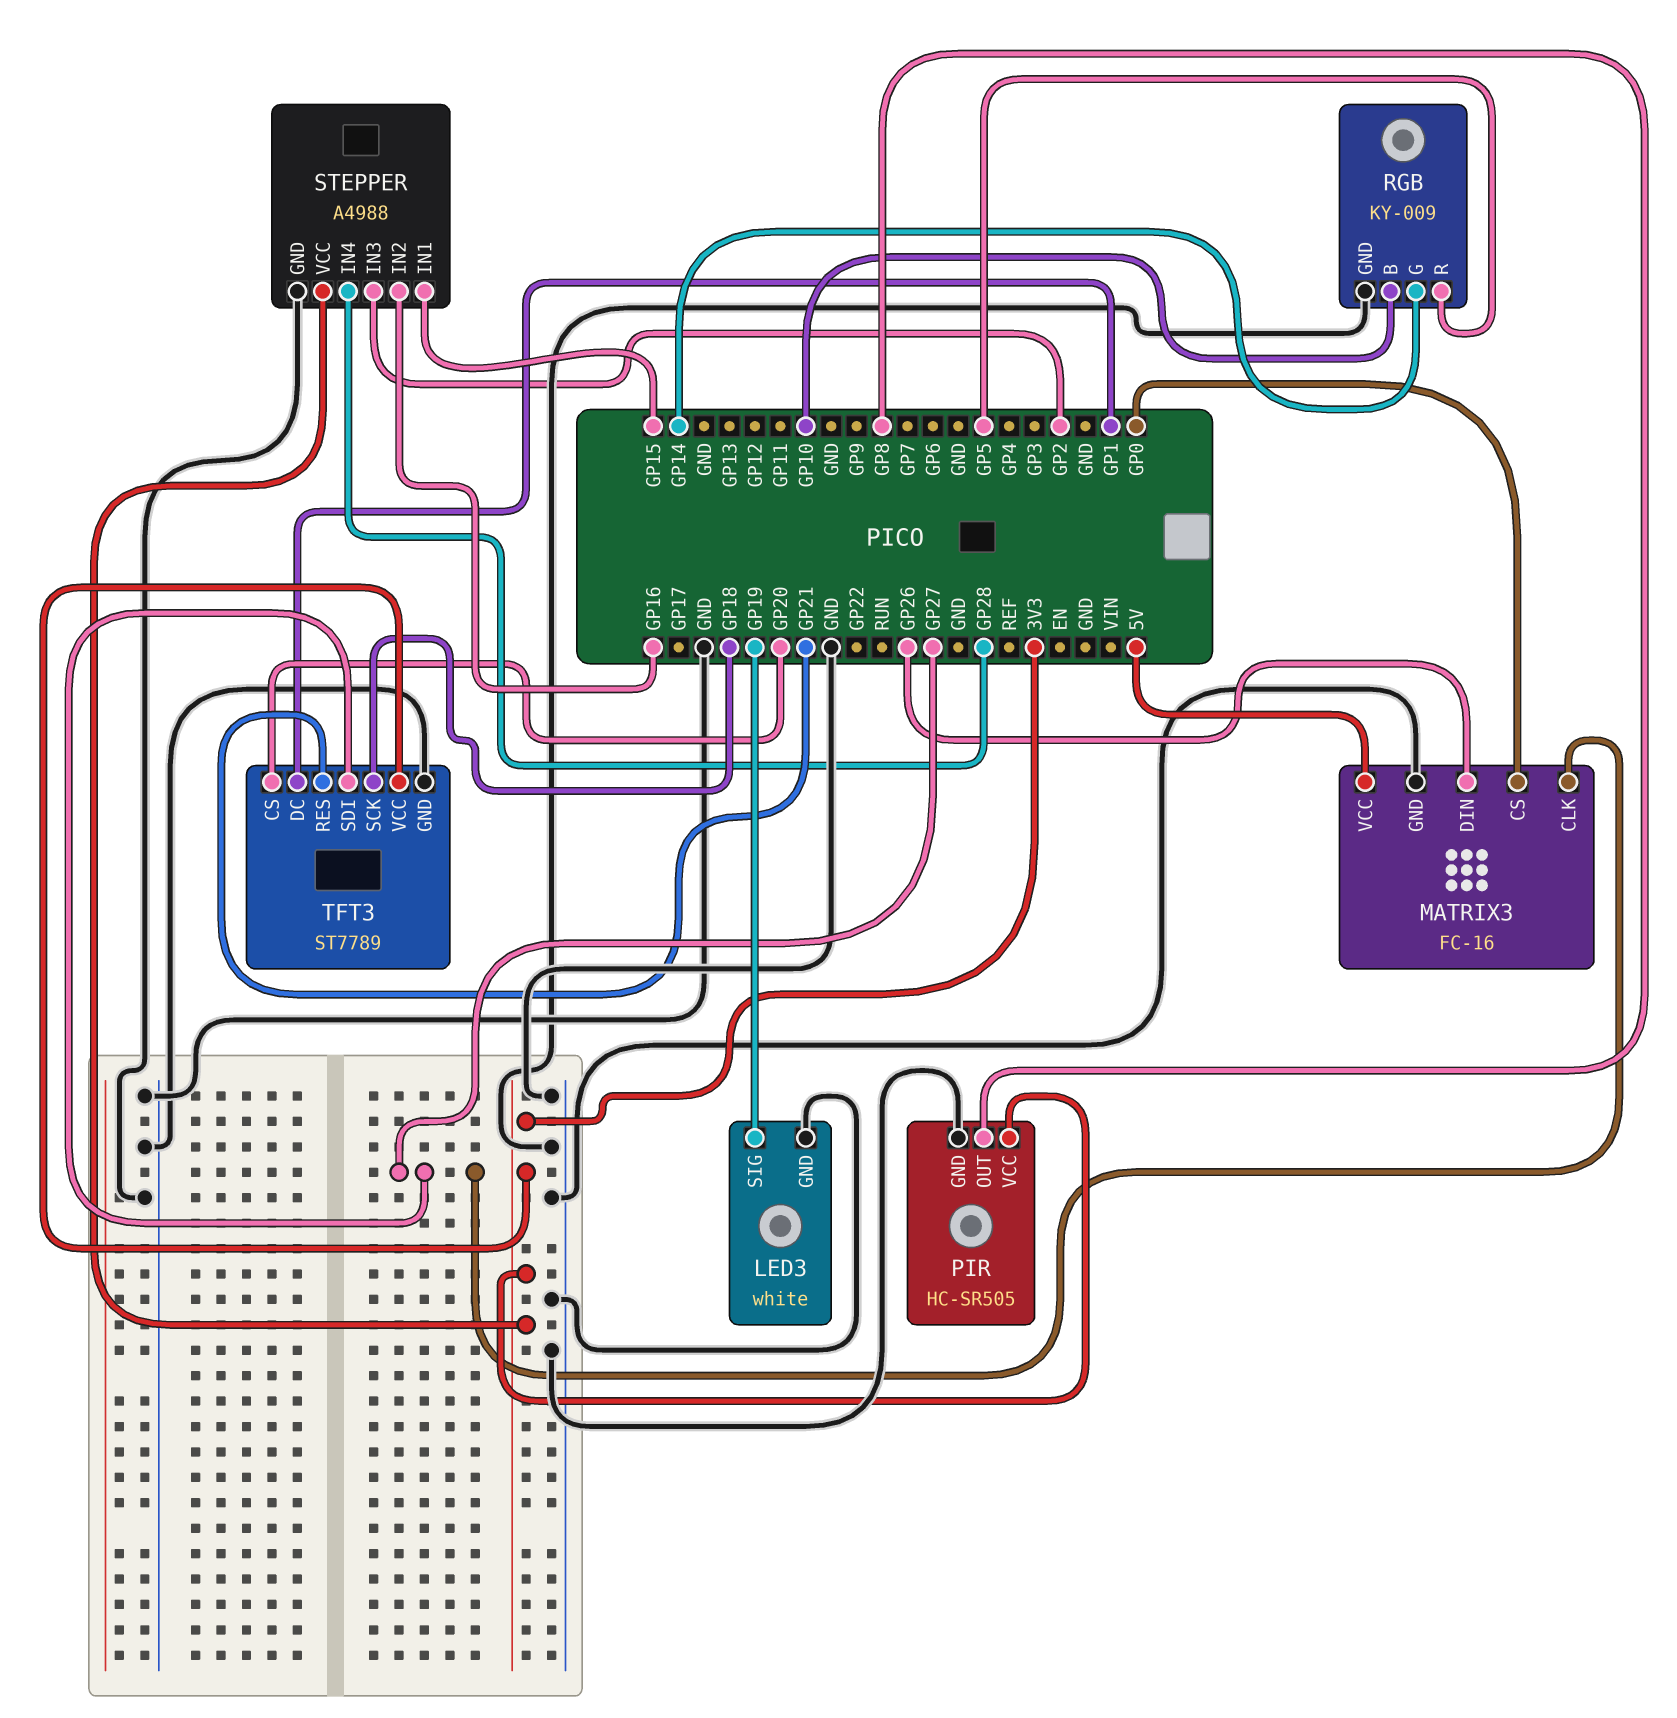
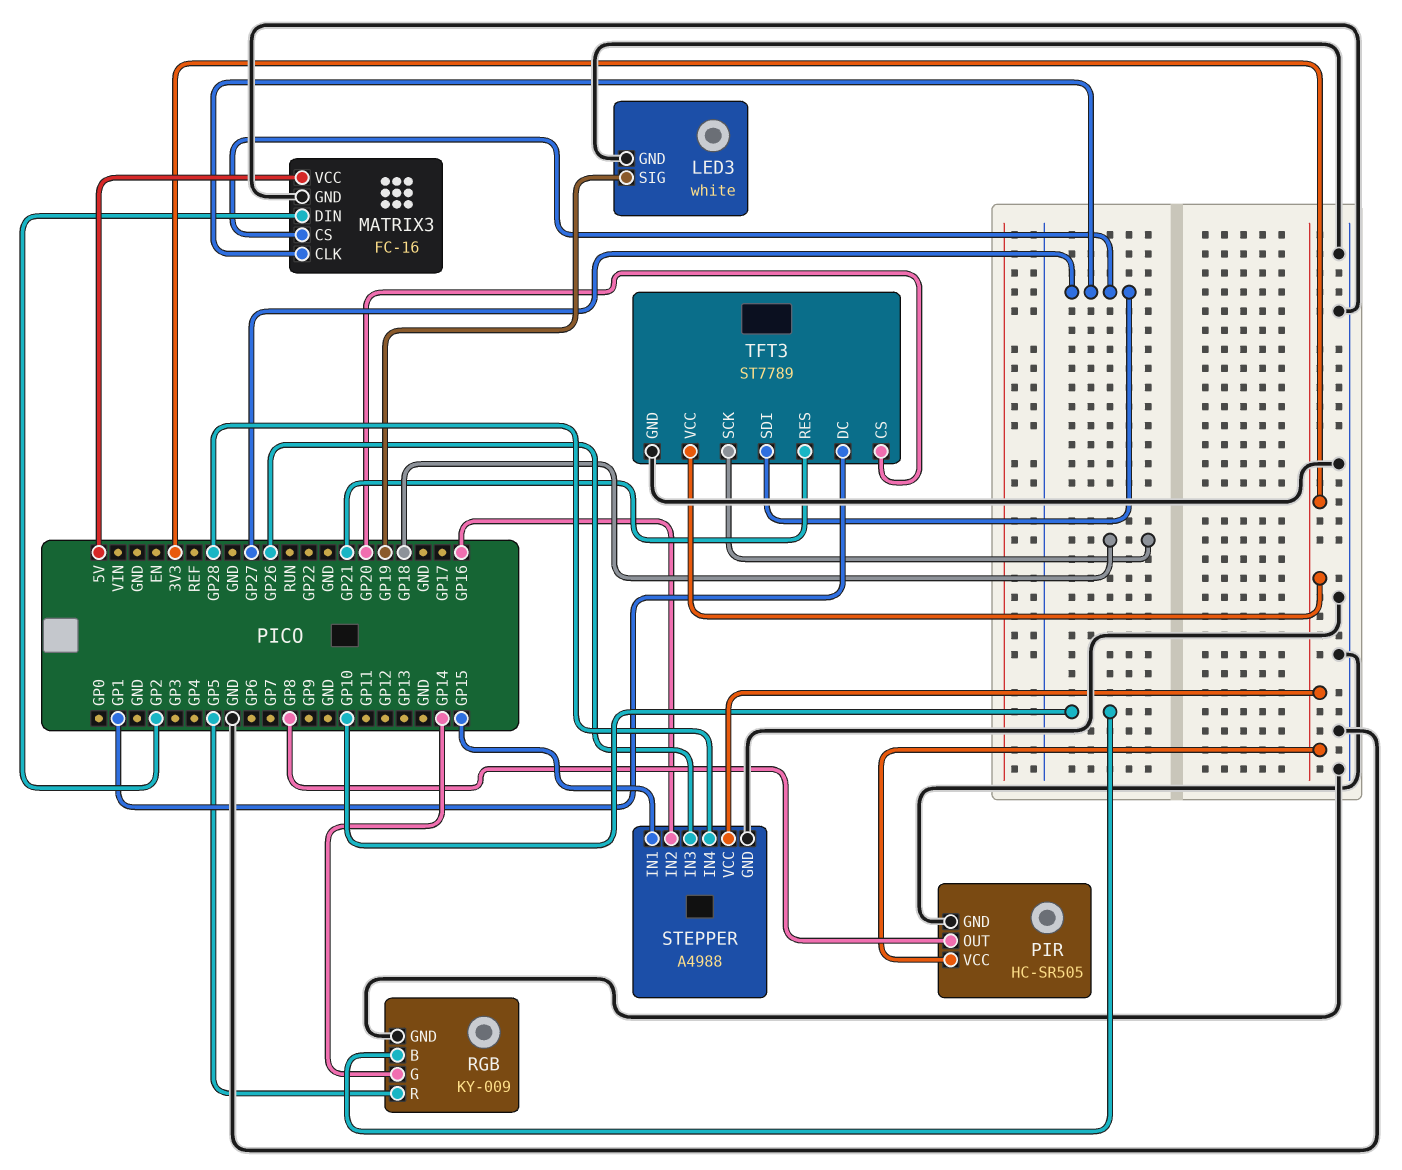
MATRIX3 pin CS: GP0 -> GP27
MATRIX3 pin DIN: GP26 -> GP2
STEPPER pin IN3: GP2 -> GP26

